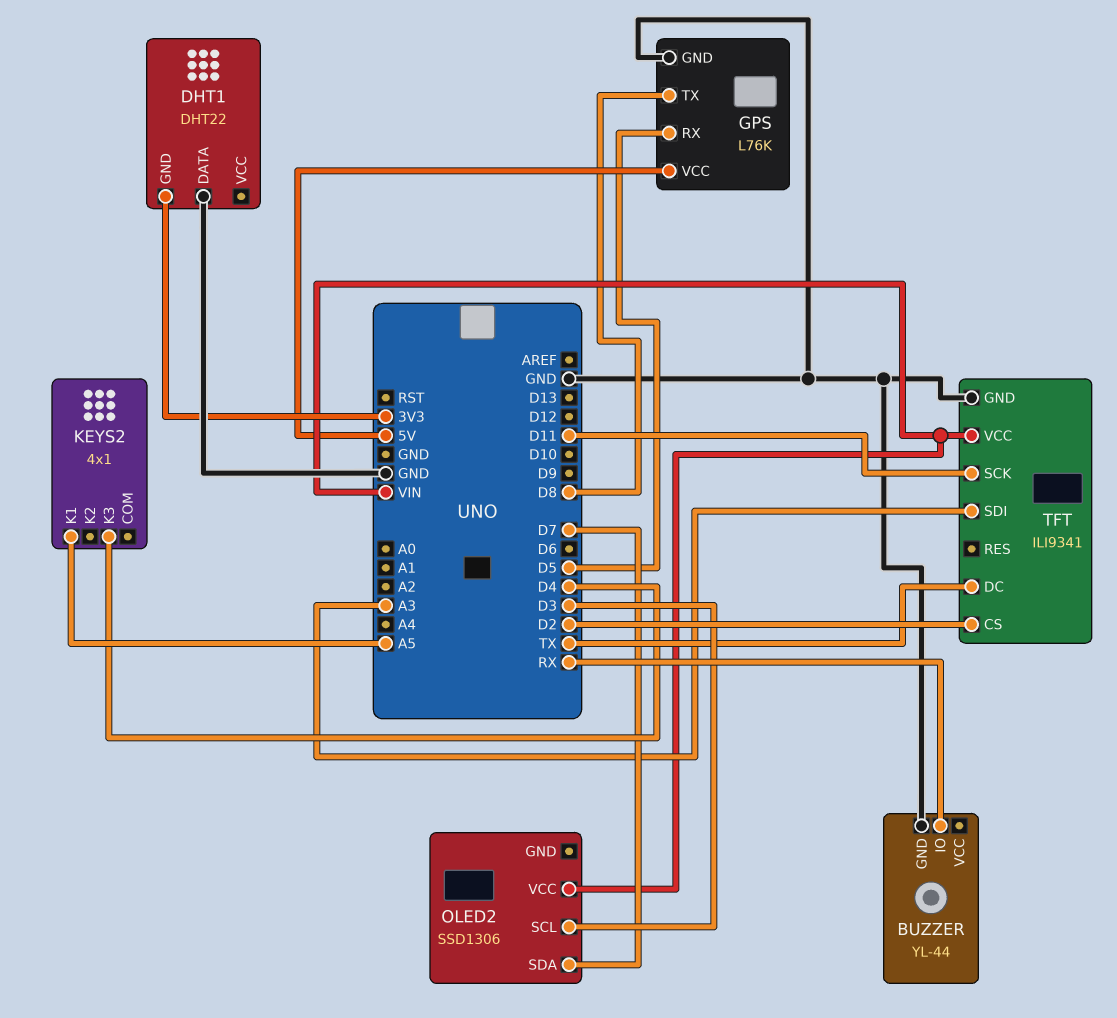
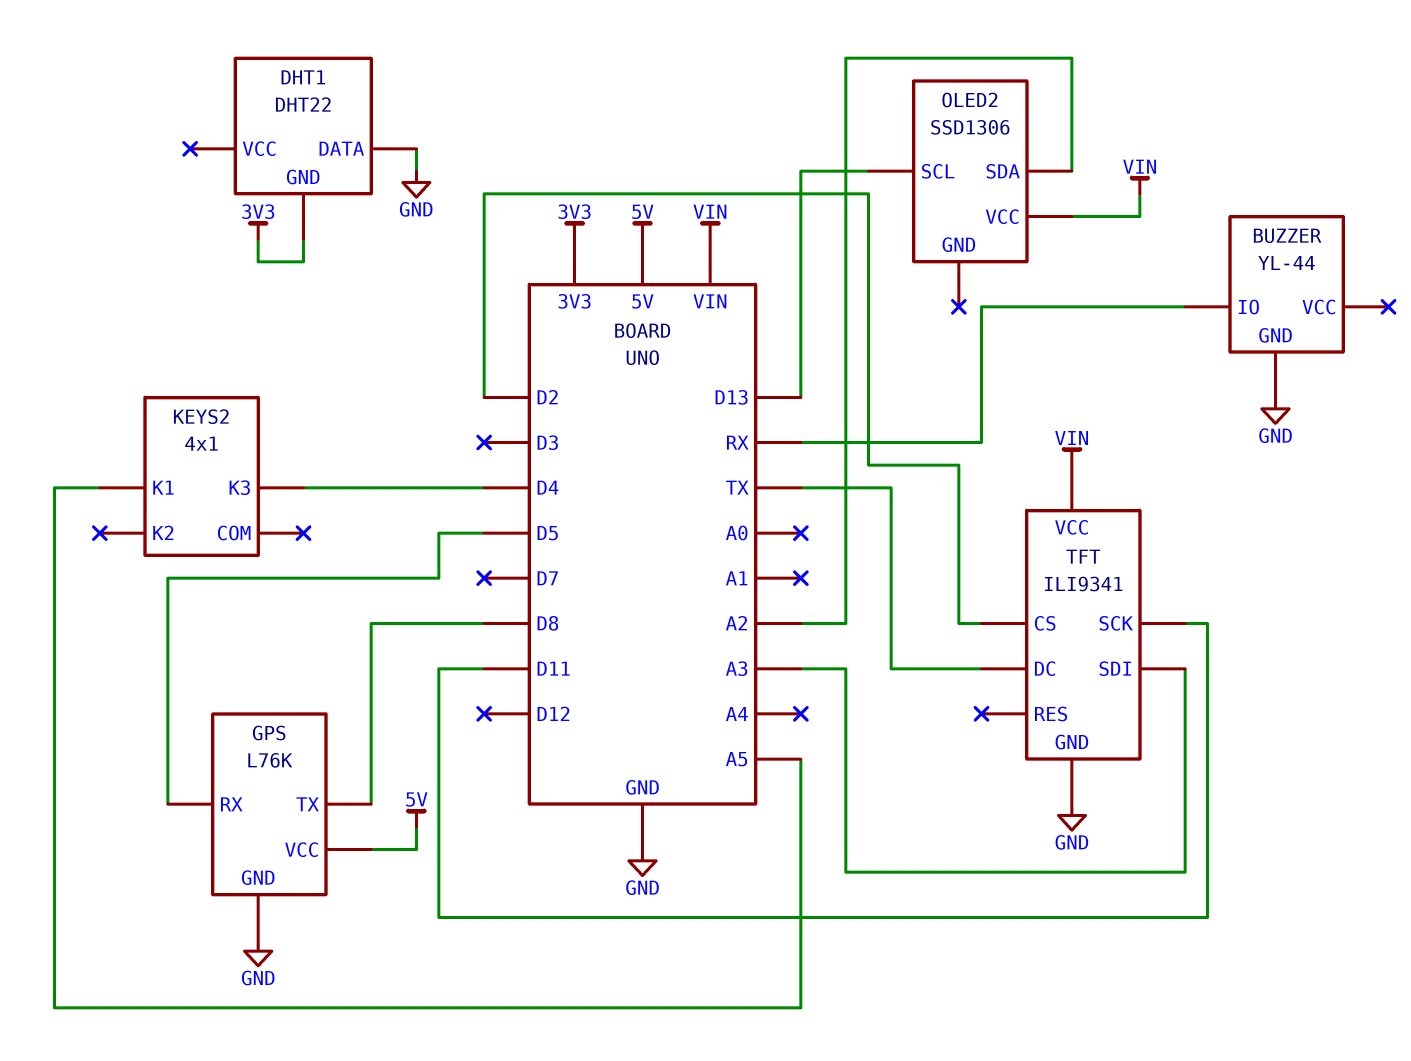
OLED2 pin SCL: D3 -> D13
OLED2 pin SDA: D7 -> A2

